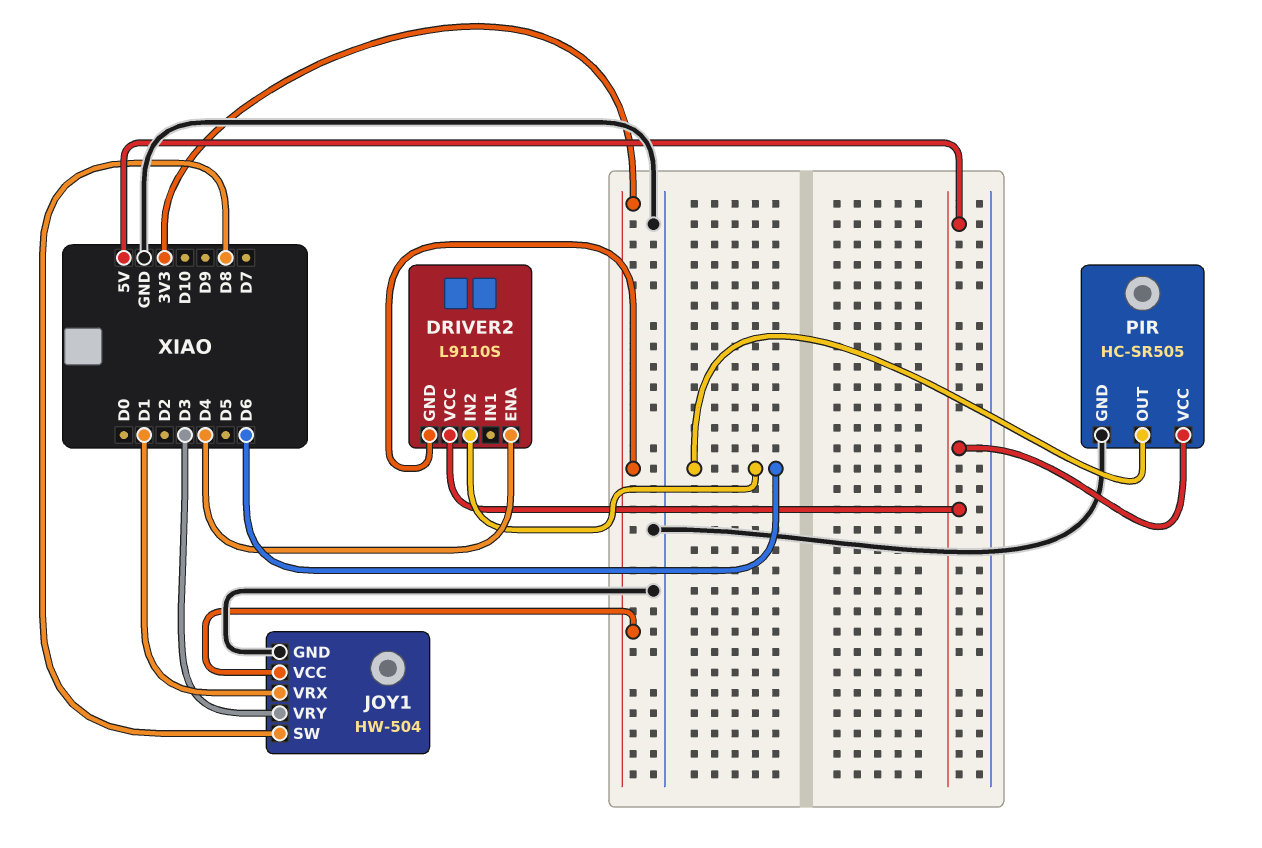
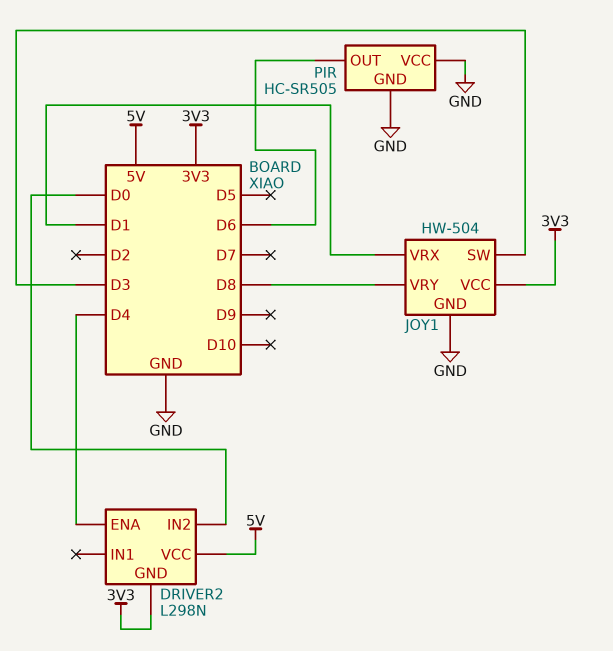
DRIVER2: L9110S -> L298N
DRIVER2 pin IN2: D6 -> D0
JOY1 pin SW: D8 -> D3
JOY1 pin VRY: D3 -> D8
PIR pin VCC: 5V -> GND

